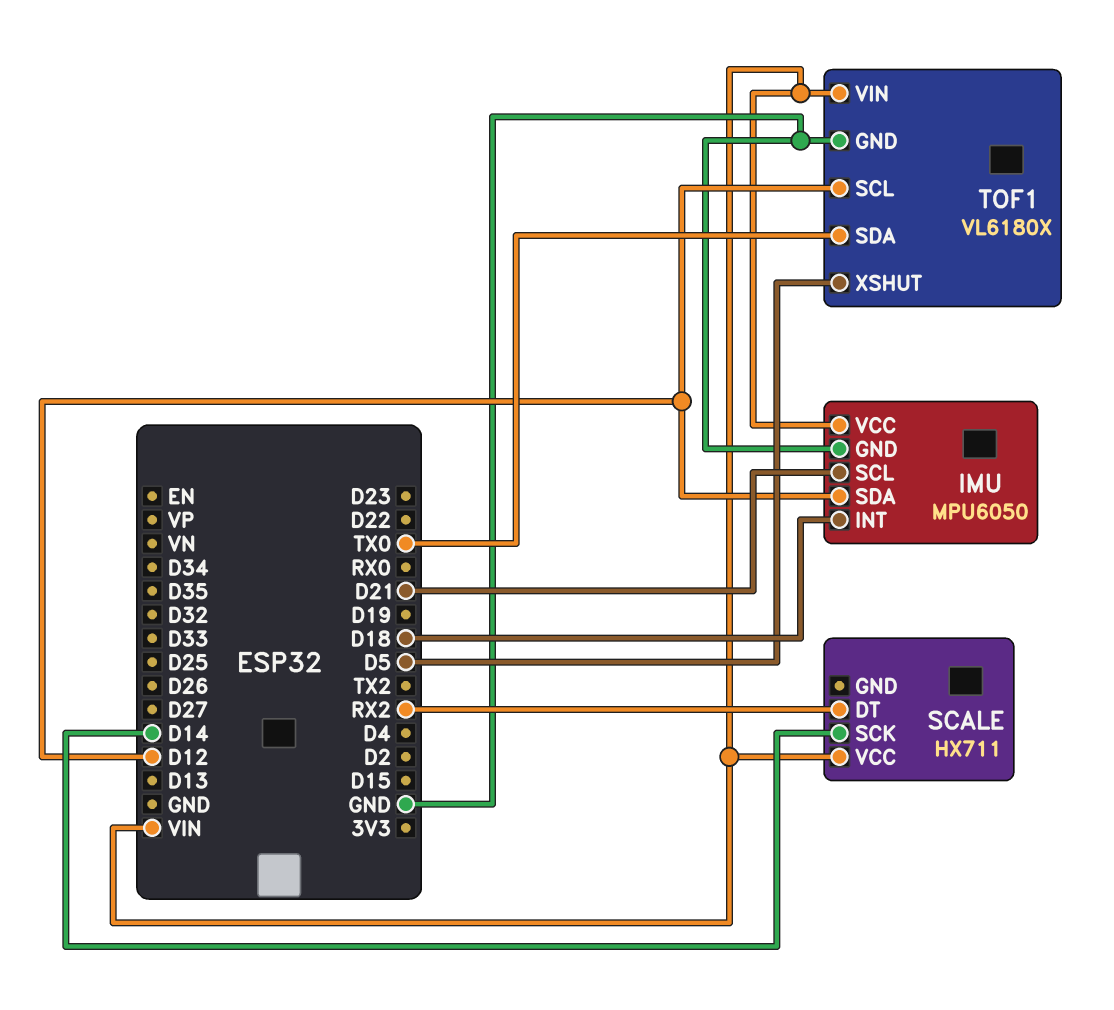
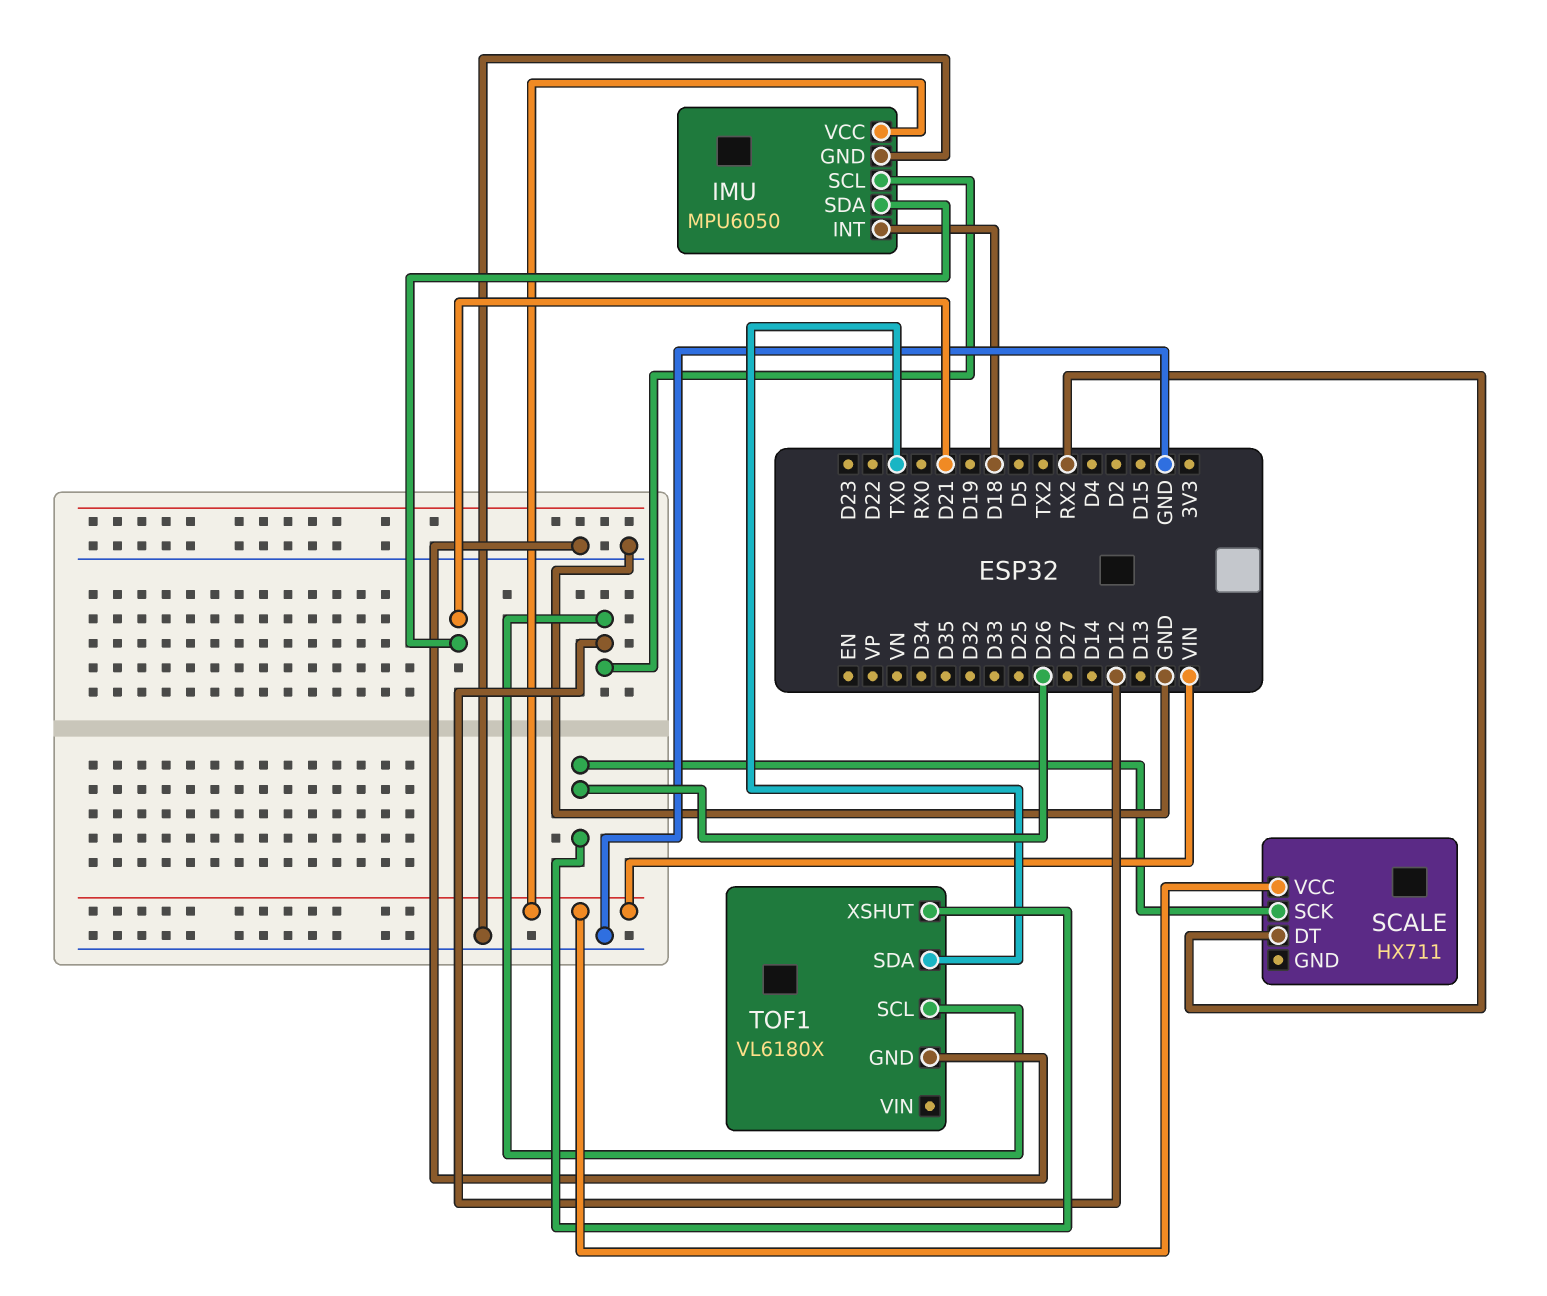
IMU pin SCL: D21 -> D12
IMU pin SDA: D12 -> D21
SCALE pin SCK: D14 -> D26
TOF1 pin VIN: VIN -> none
TOF1 pin XSHUT: D5 -> D26

